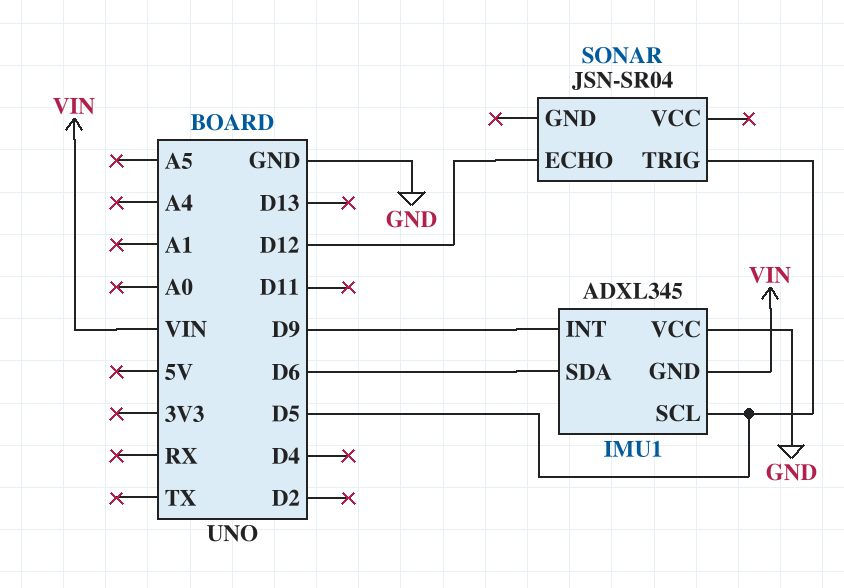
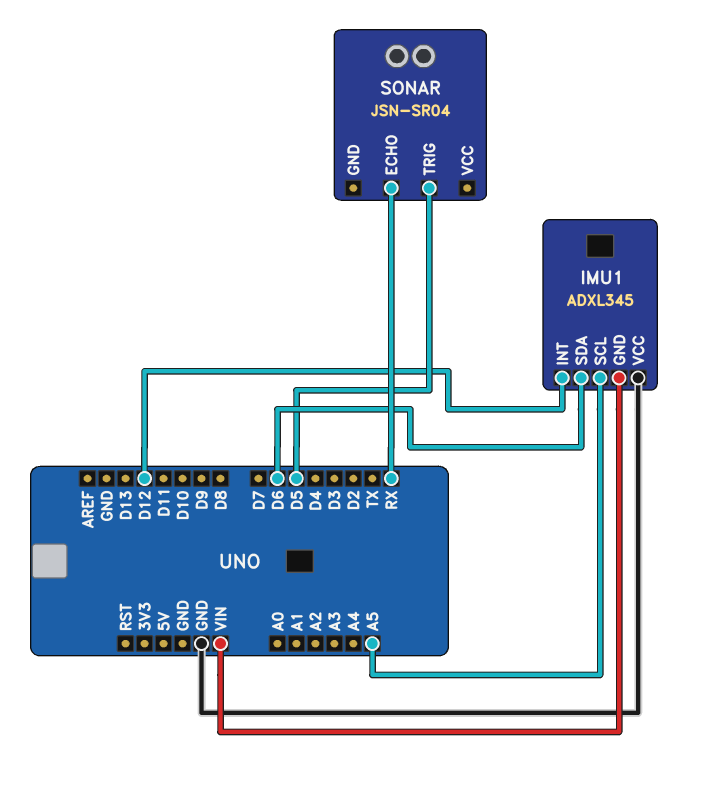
IMU1 pin INT: D9 -> D12
IMU1 pin SCL: D5 -> A5
SONAR pin ECHO: D12 -> RX

